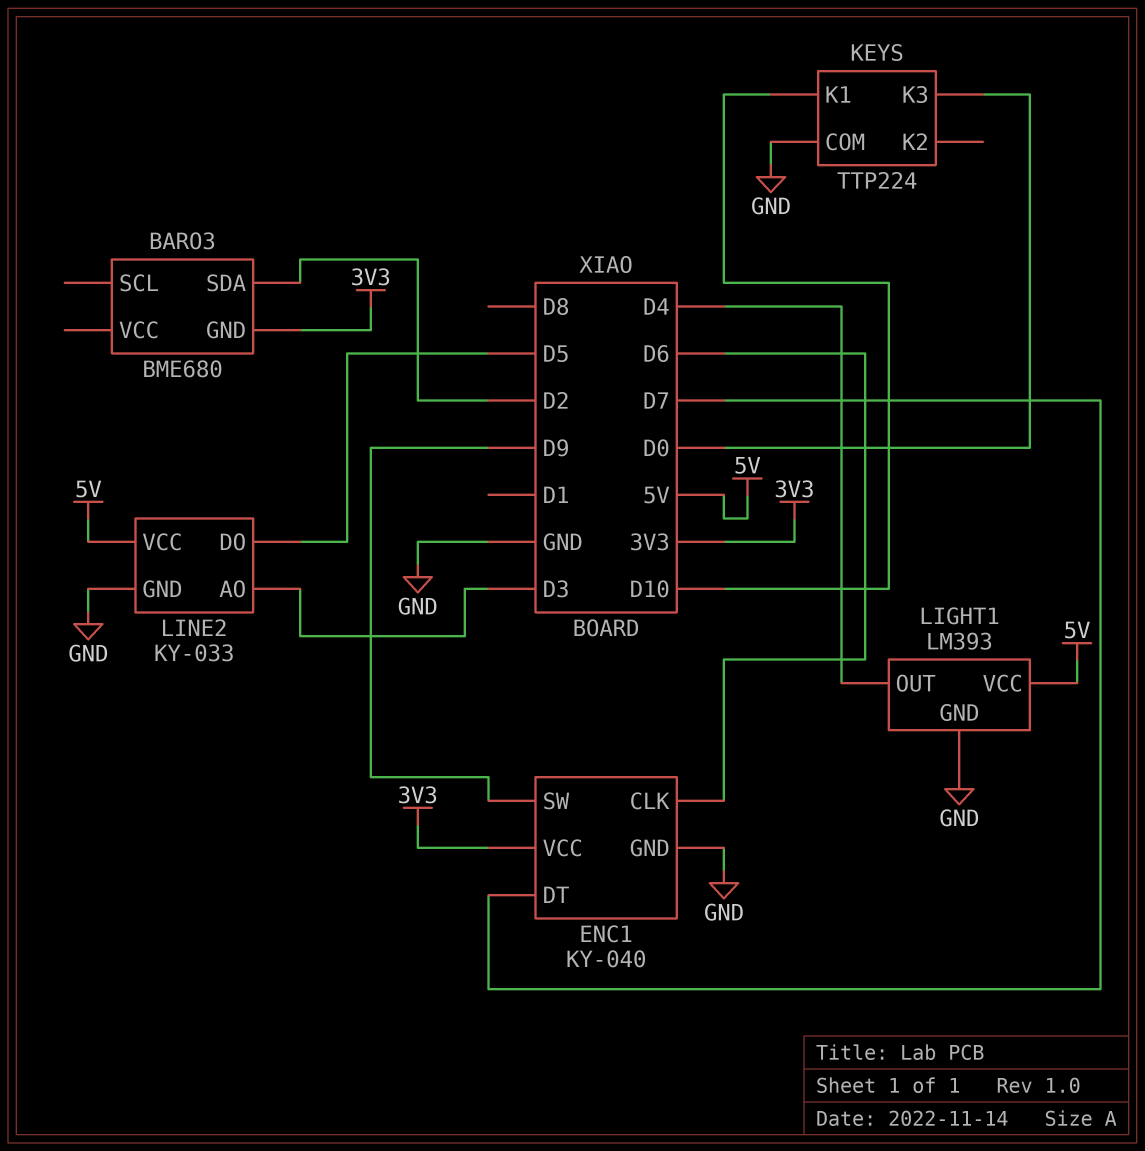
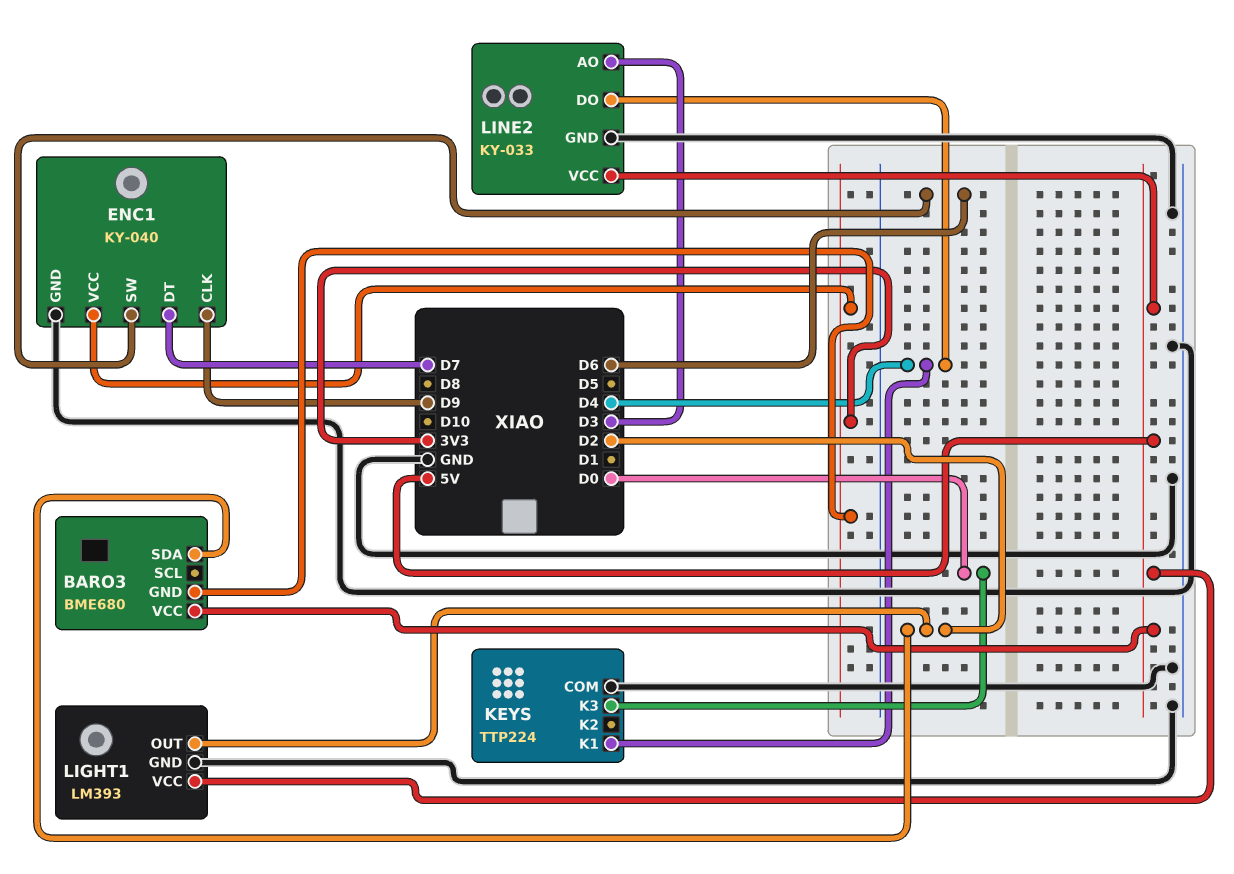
BARO3 pin VCC: none -> 5V
ENC1 pin CLK: D6 -> D9
ENC1 pin SW: D9 -> D6
KEYS pin K1: D10 -> D4
LIGHT1 pin OUT: D4 -> D2
LINE2 pin DO: D5 -> D4

